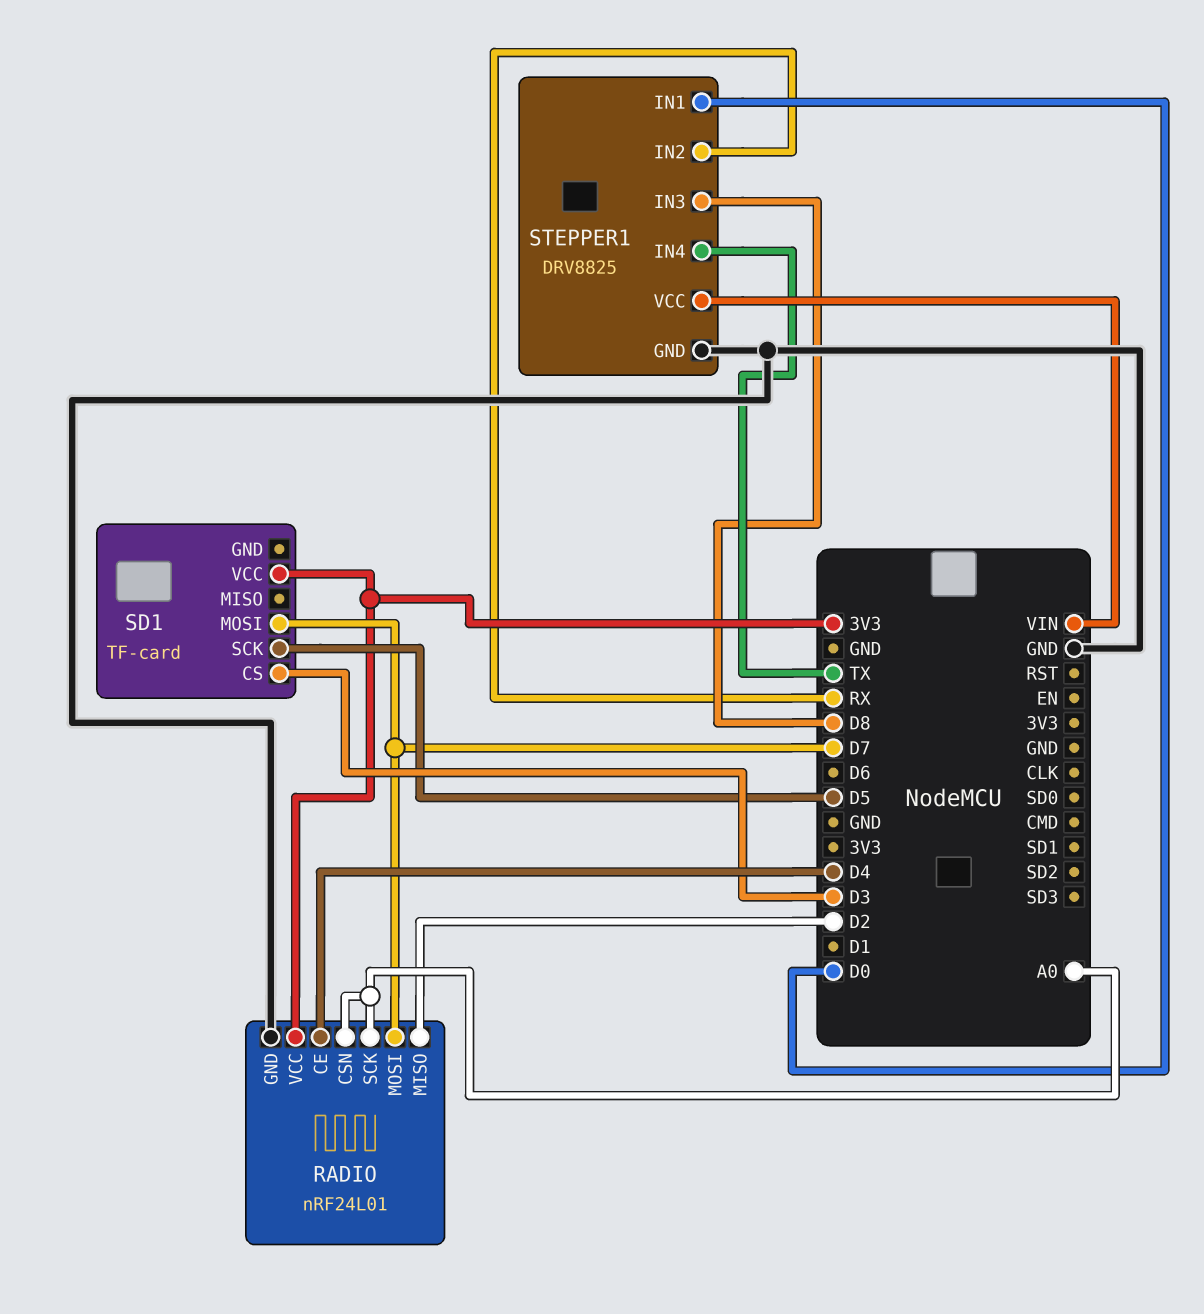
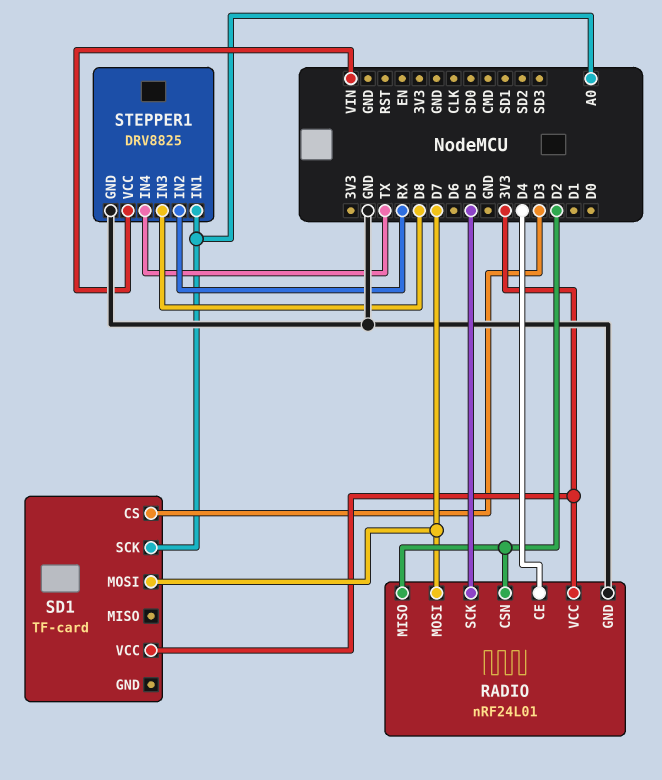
RADIO pin CSN: A0 -> D2
RADIO pin SCK: A0 -> D5
SD1 pin SCK: D5 -> A0
STEPPER1 pin IN1: D0 -> A0

